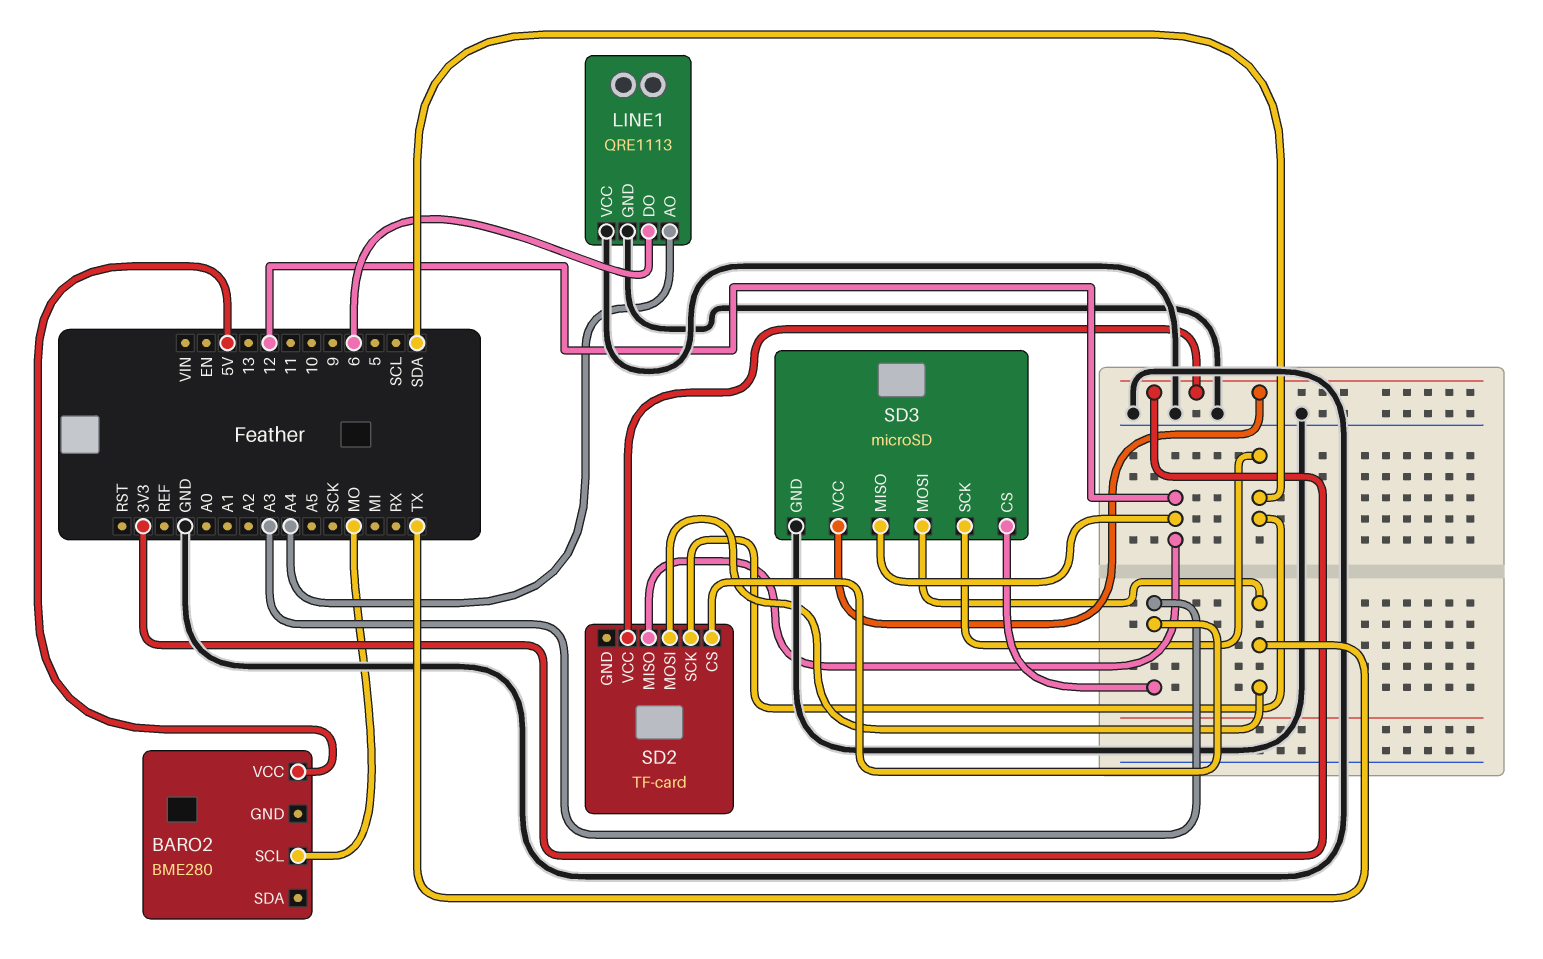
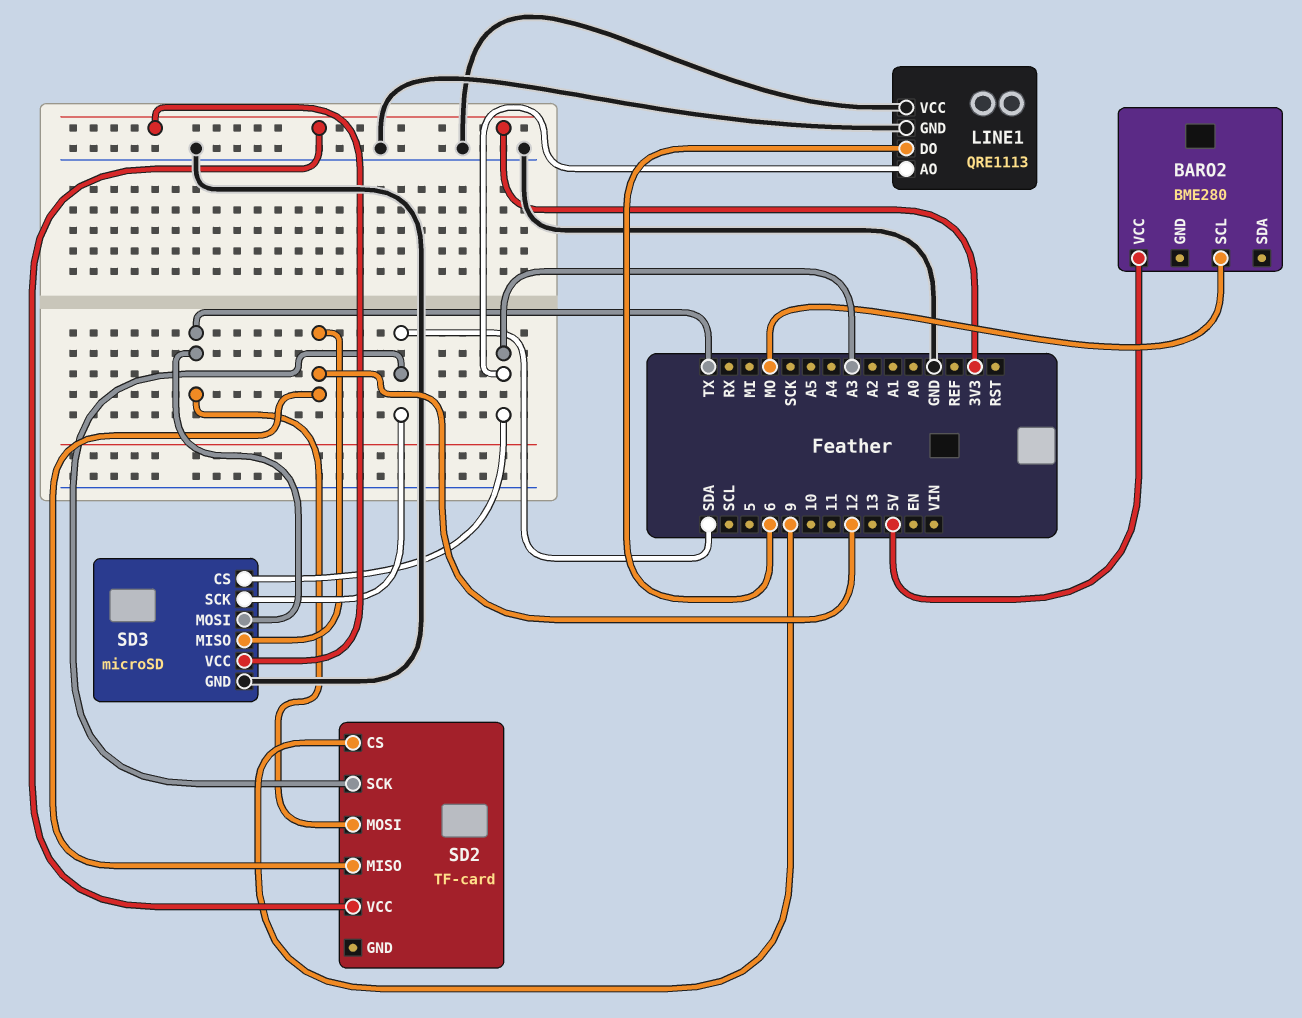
LINE1 pin AO: A4 -> A3
SD2 pin CS: A3 -> 9

